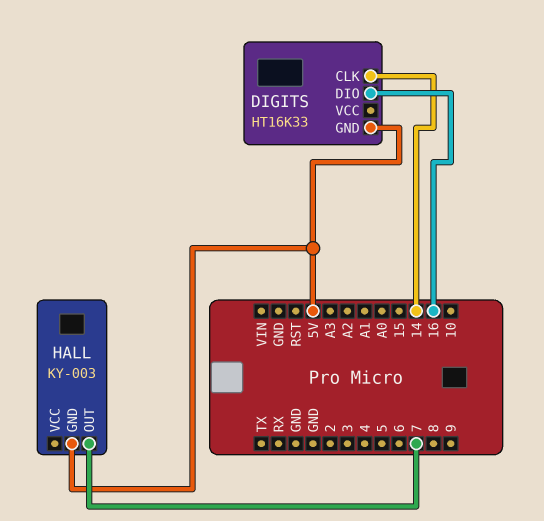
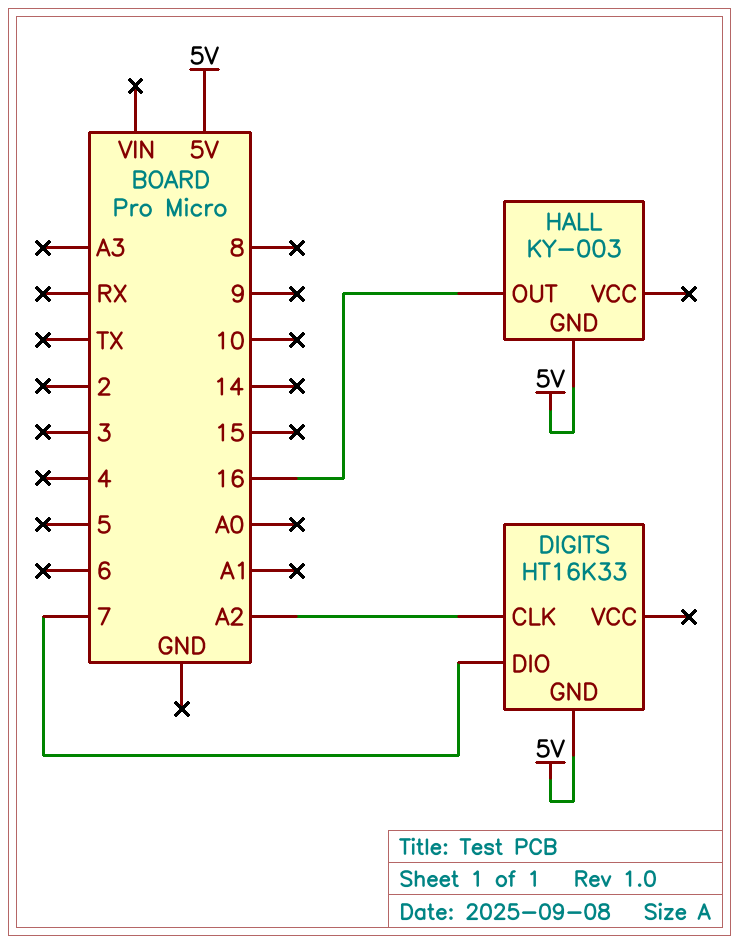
DIGITS pin CLK: 14 -> A2
DIGITS pin DIO: 16 -> 7
HALL pin OUT: 7 -> 16

